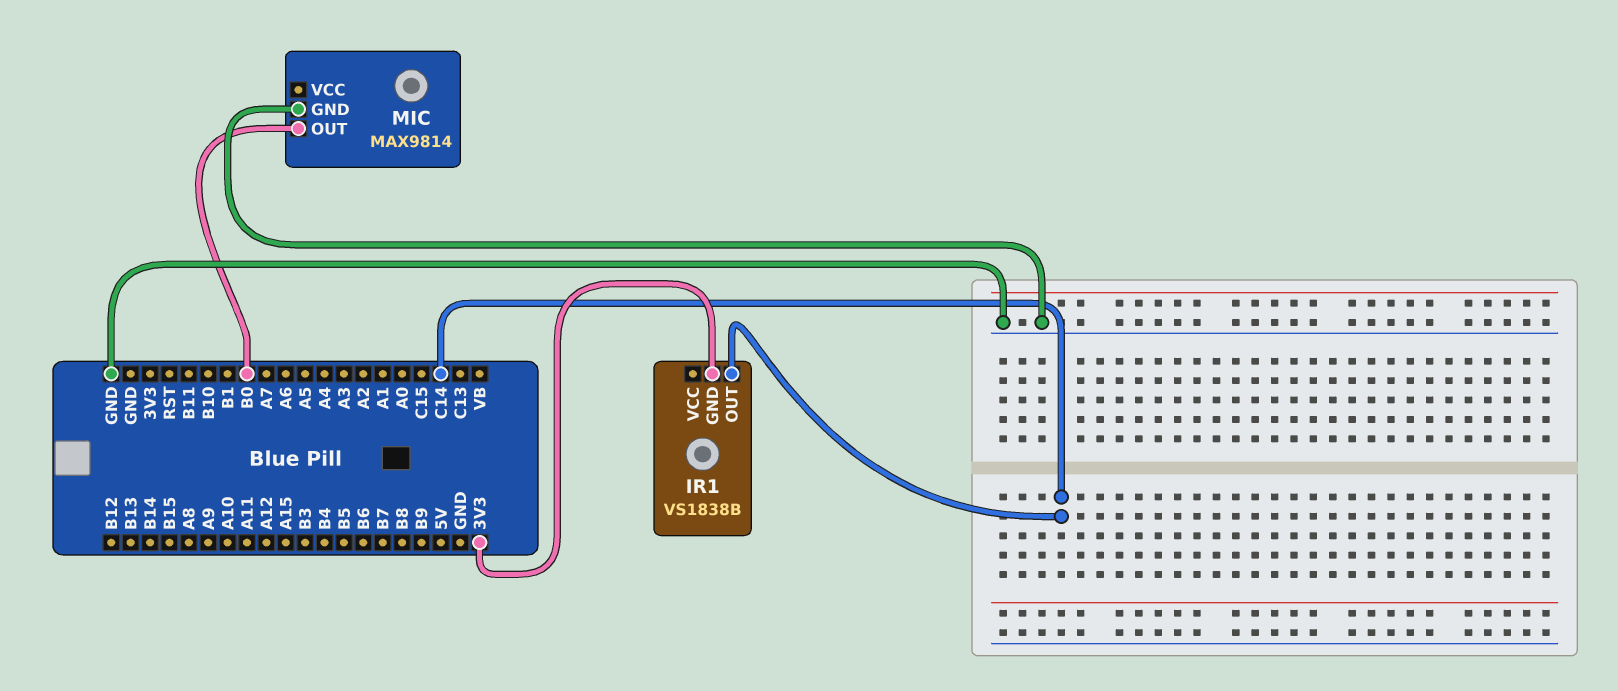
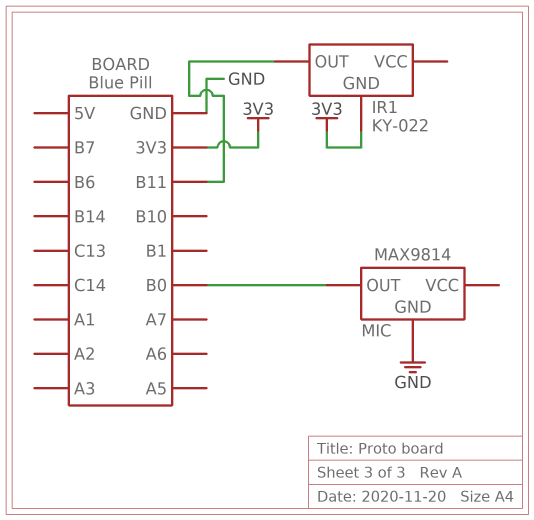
IR1: VS1838B -> KY-022
IR1 pin OUT: C14 -> B11

